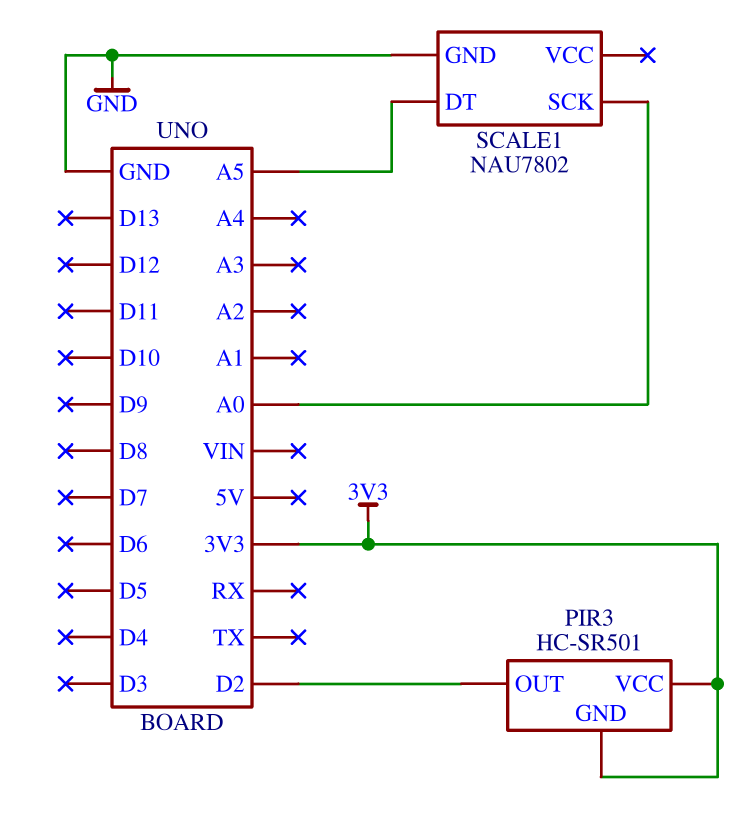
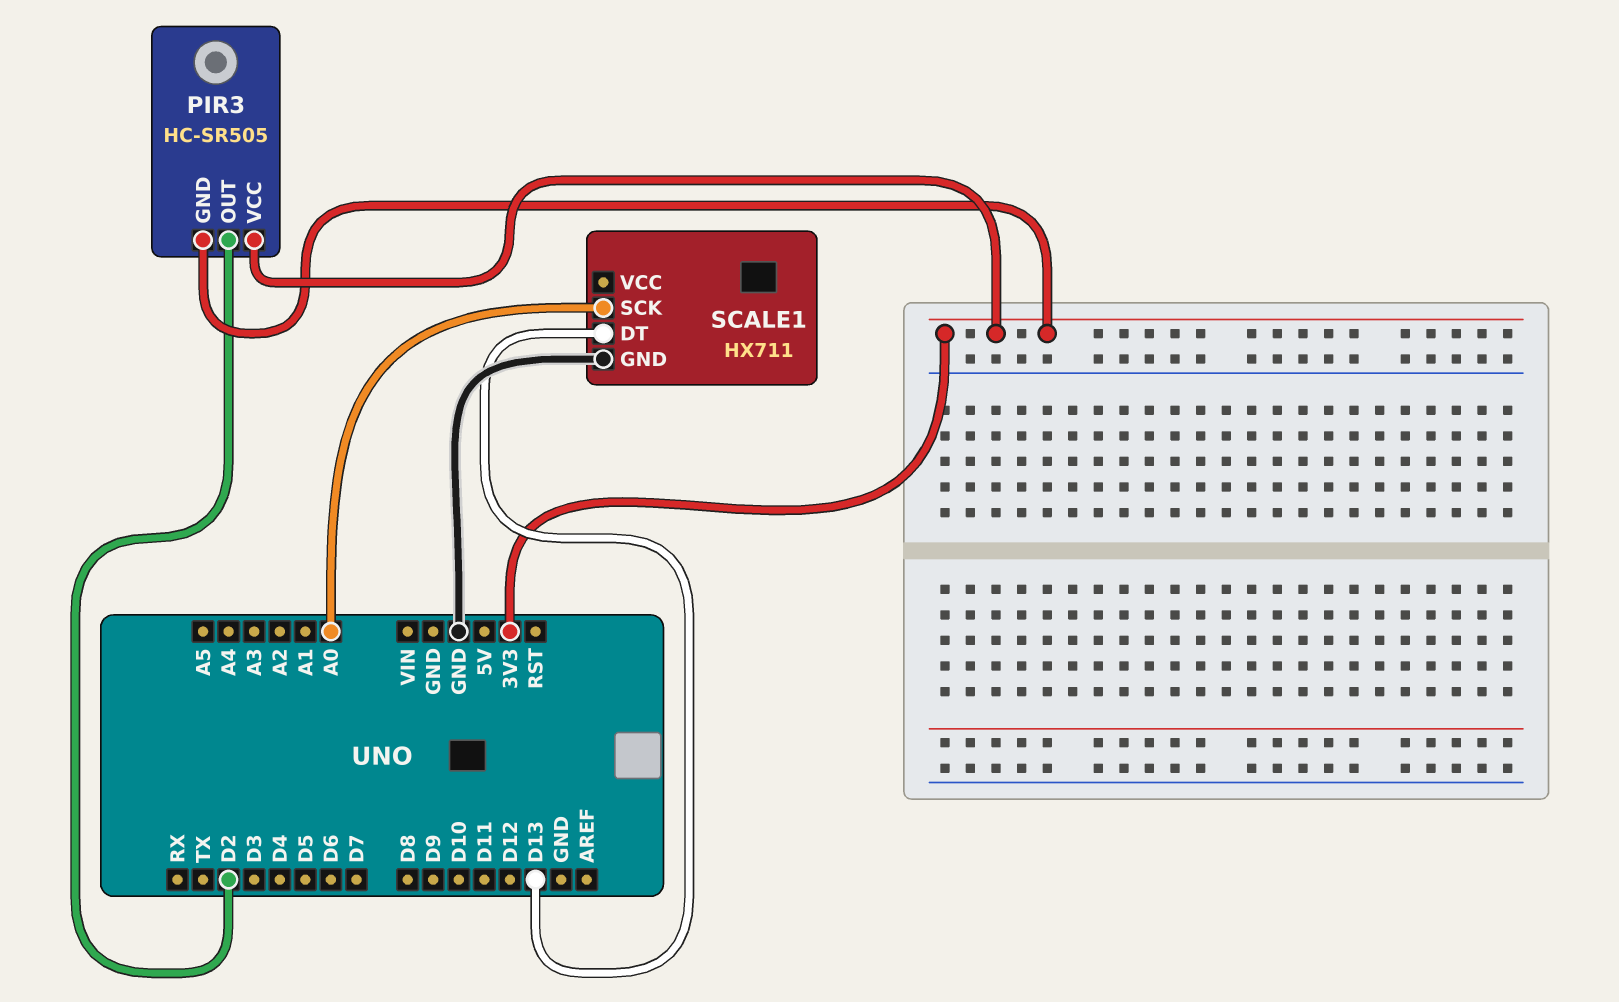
PIR3: HC-SR501 -> HC-SR505
SCALE1: NAU7802 -> HX711
SCALE1 pin DT: A5 -> D13

